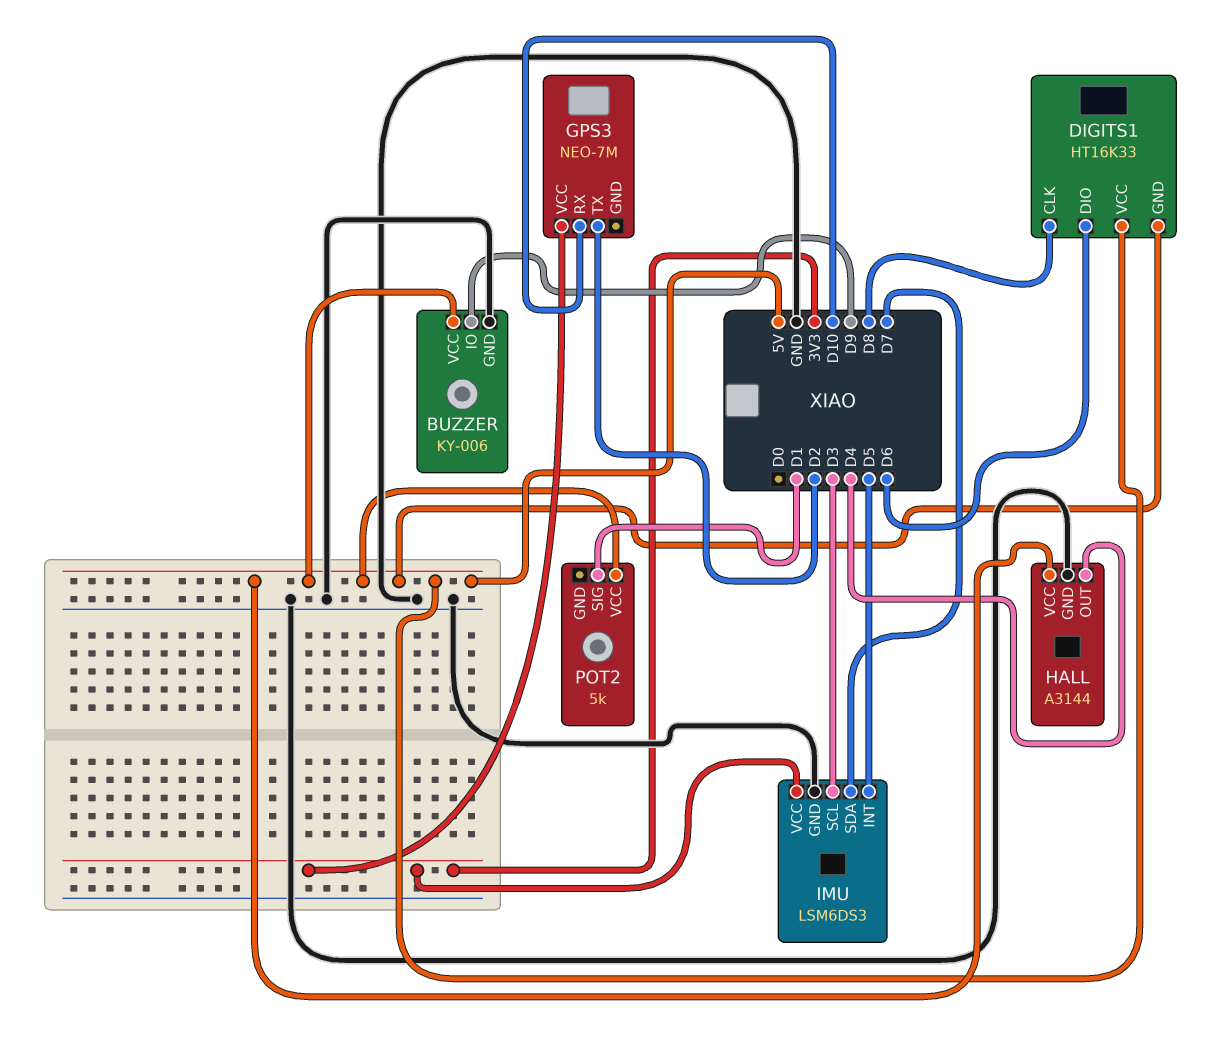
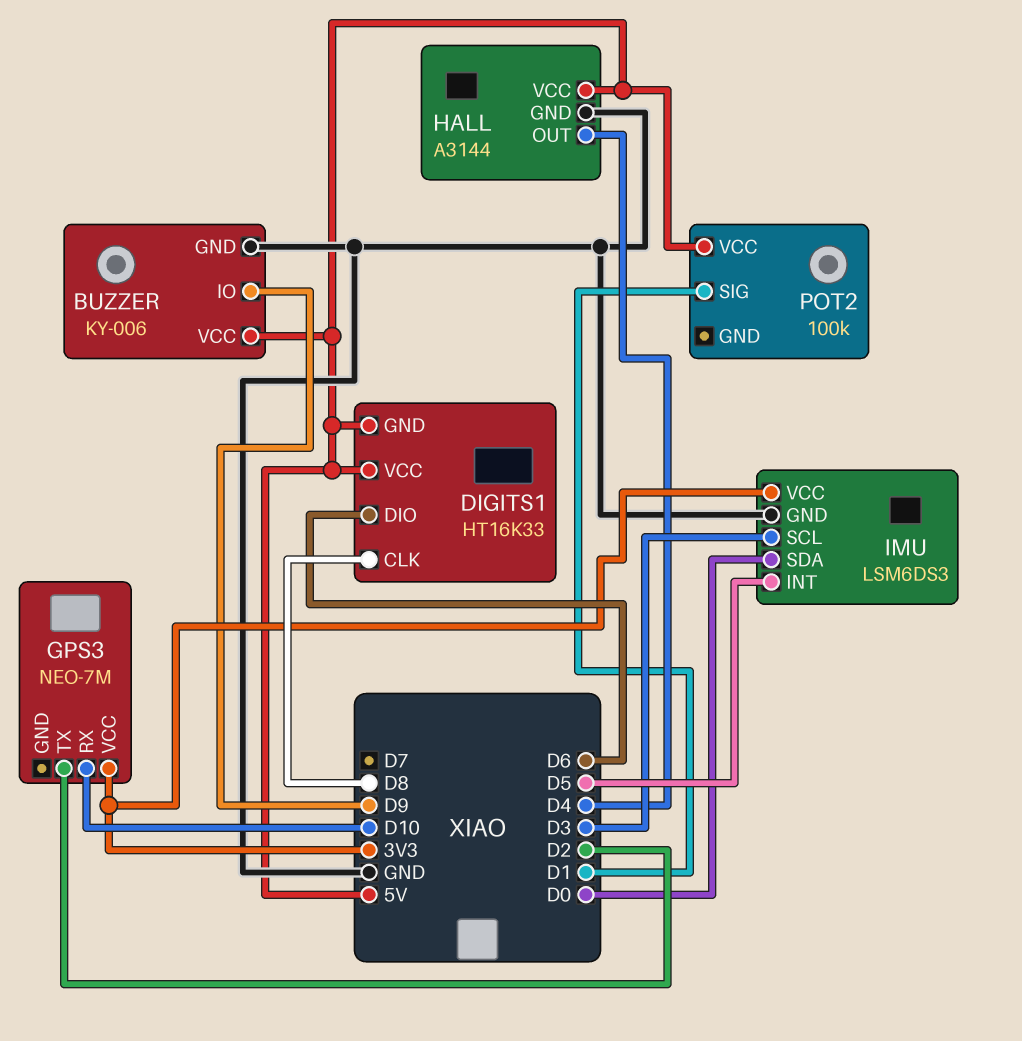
IMU pin SDA: D7 -> D0
POT2: 5k -> 100k

